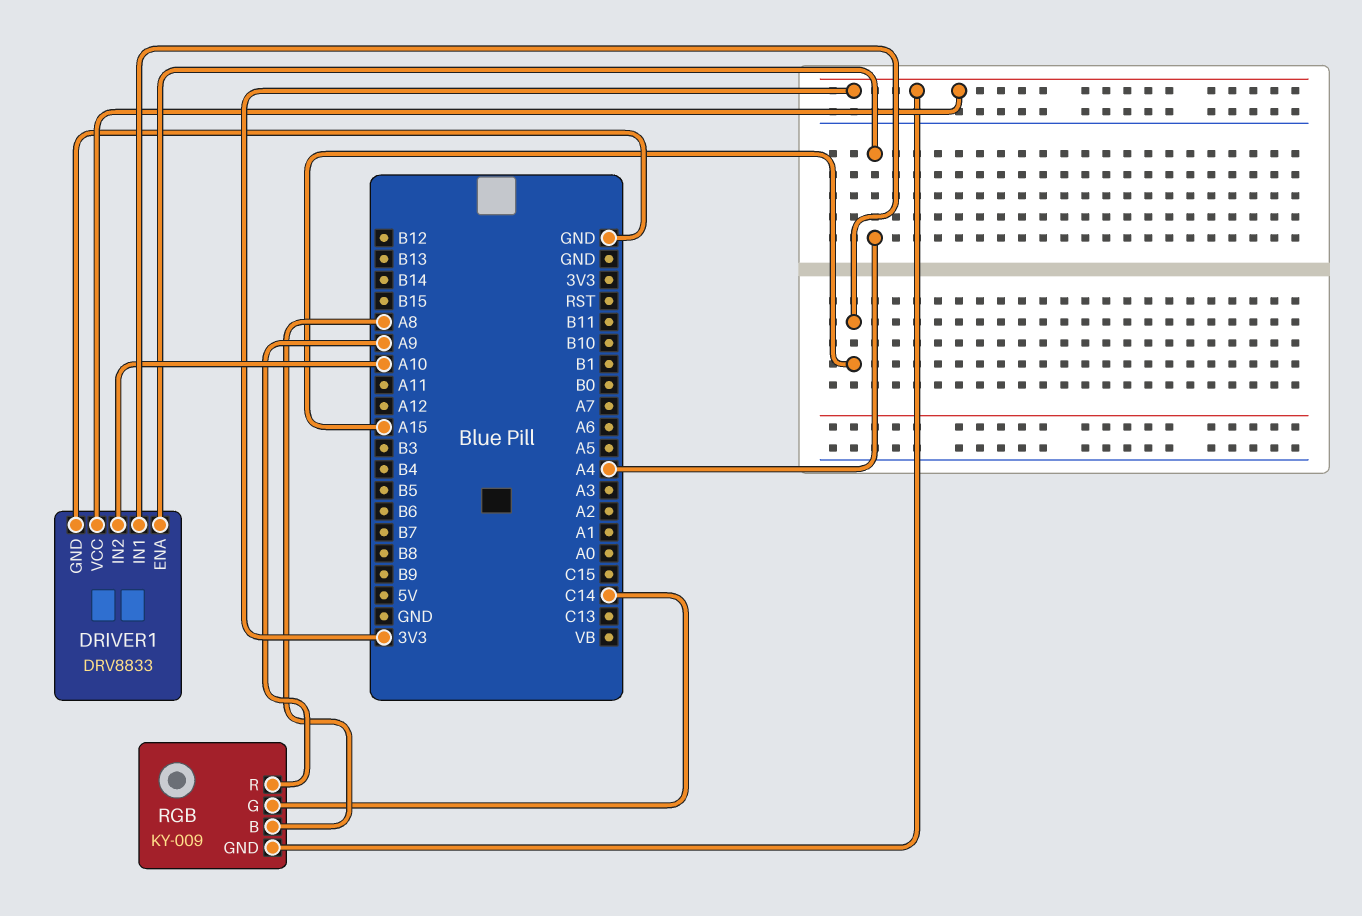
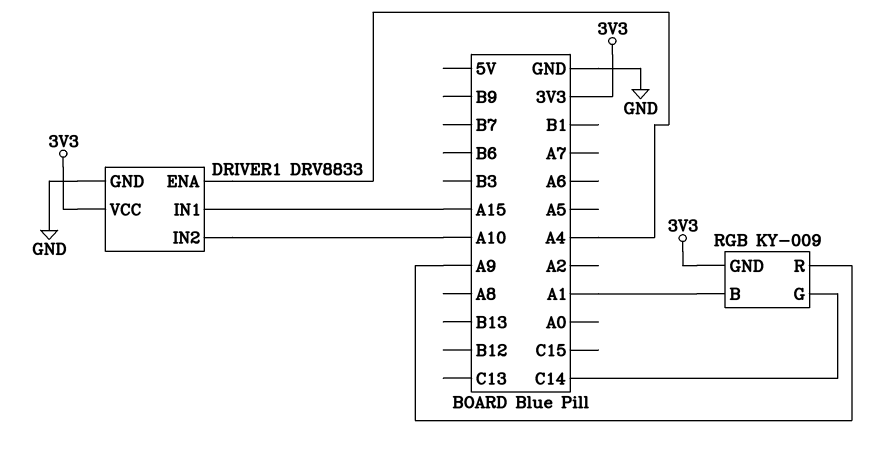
RGB pin B: A8 -> A1

